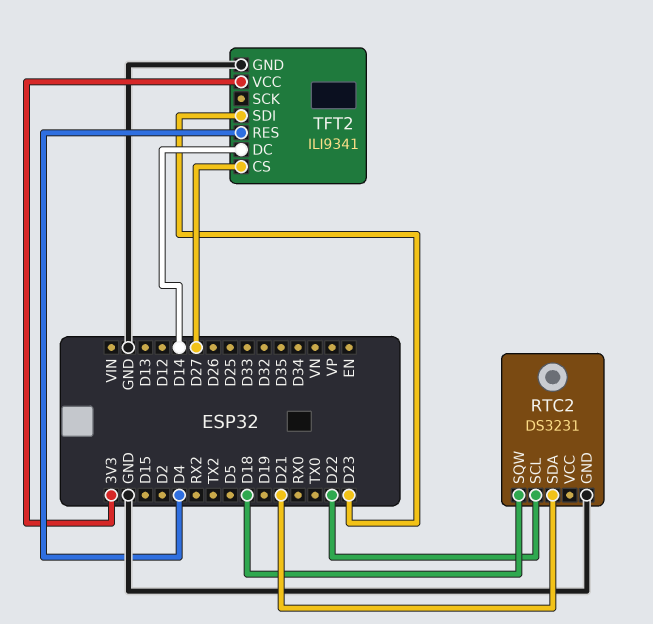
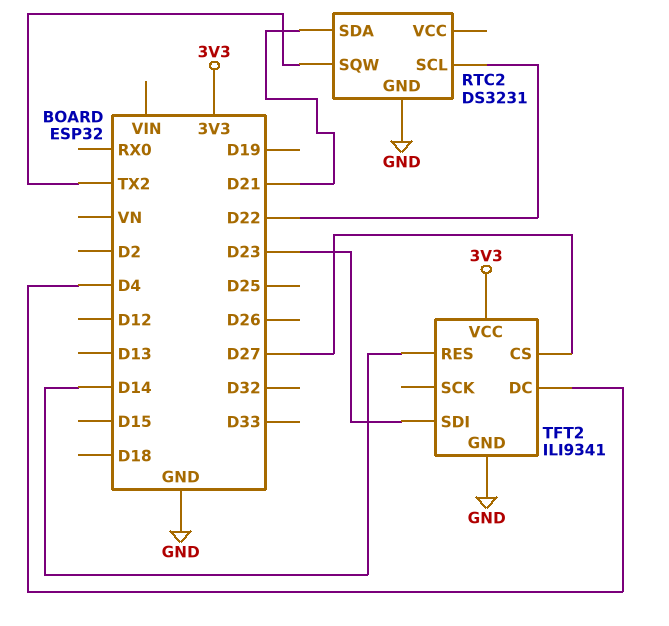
RTC2 pin SQW: D18 -> TX2
TFT2 pin DC: D14 -> D4
TFT2 pin RES: D4 -> D14

